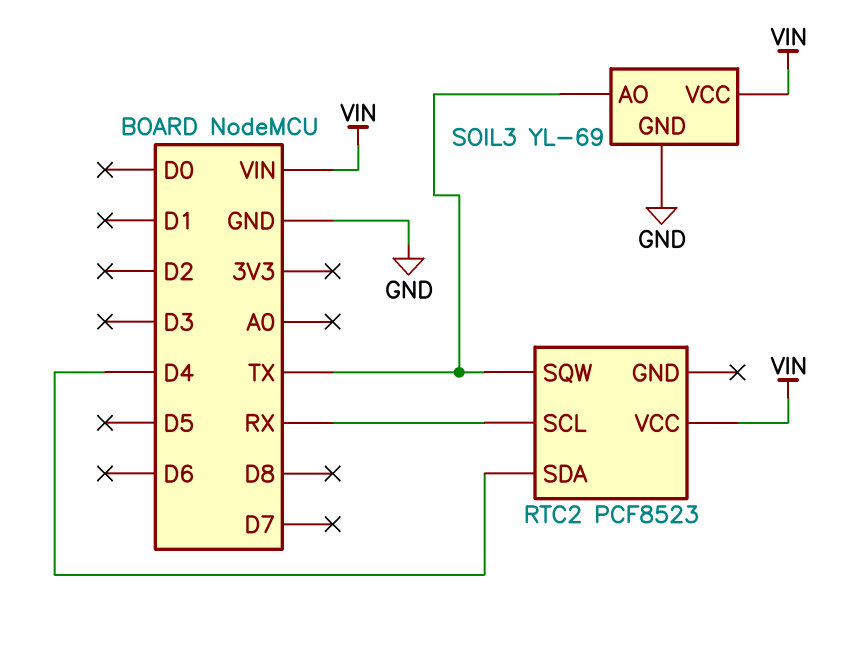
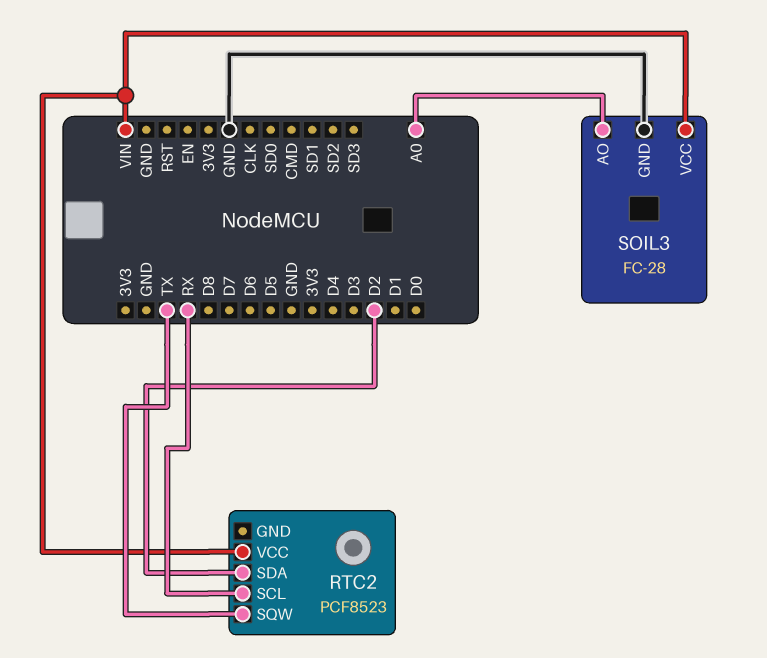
RTC2 pin SDA: D4 -> D2
SOIL3: YL-69 -> FC-28
SOIL3 pin AO: TX -> A0

